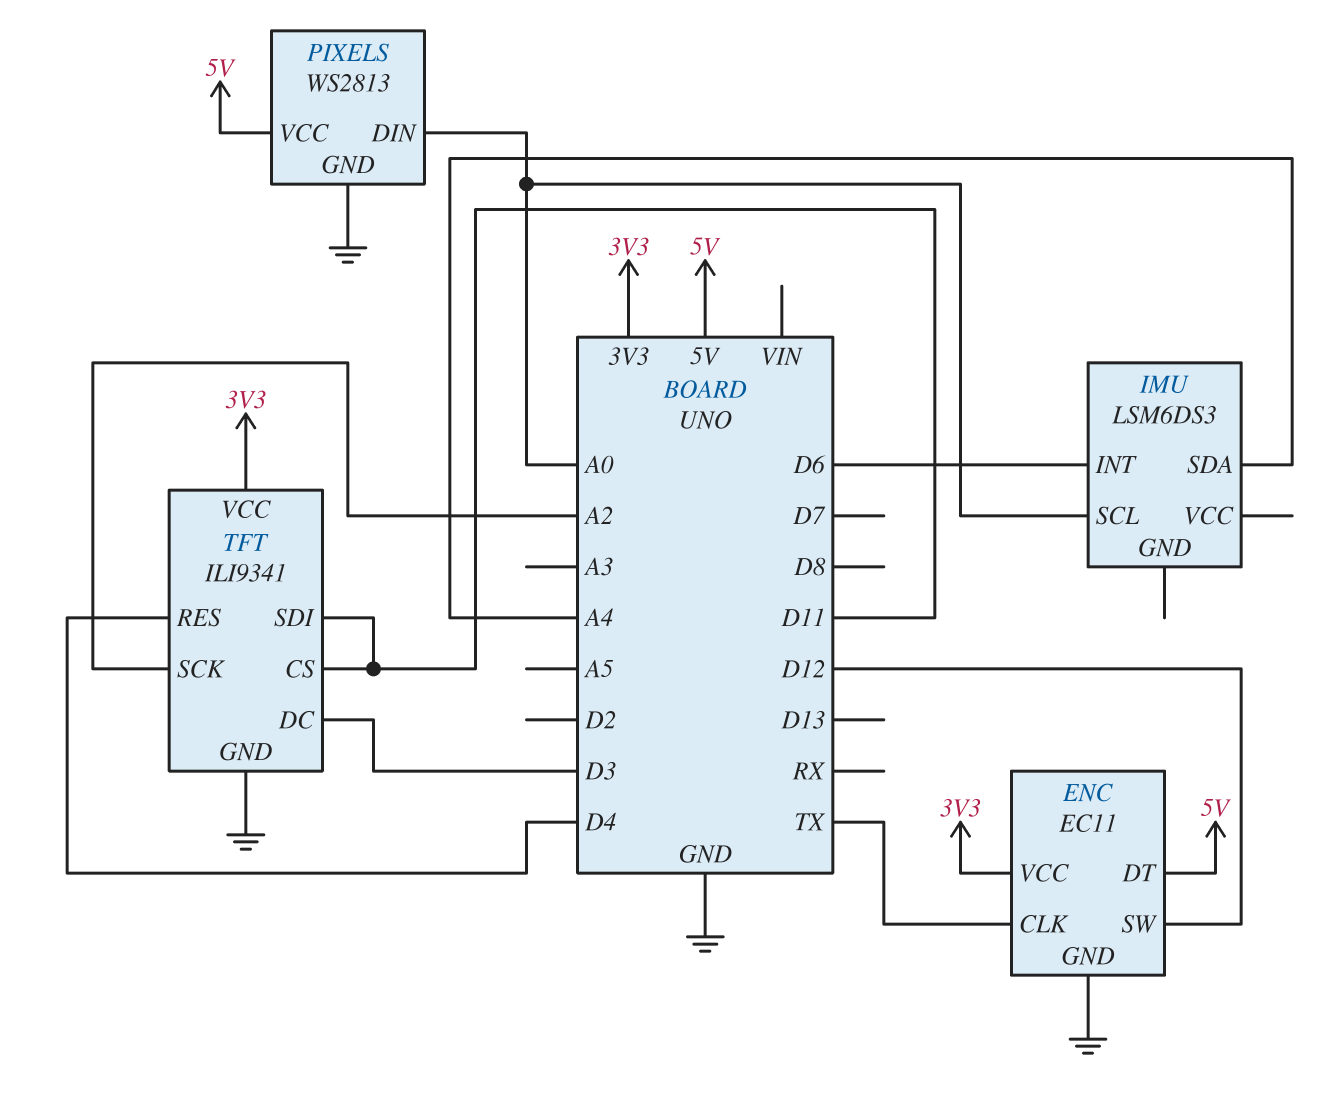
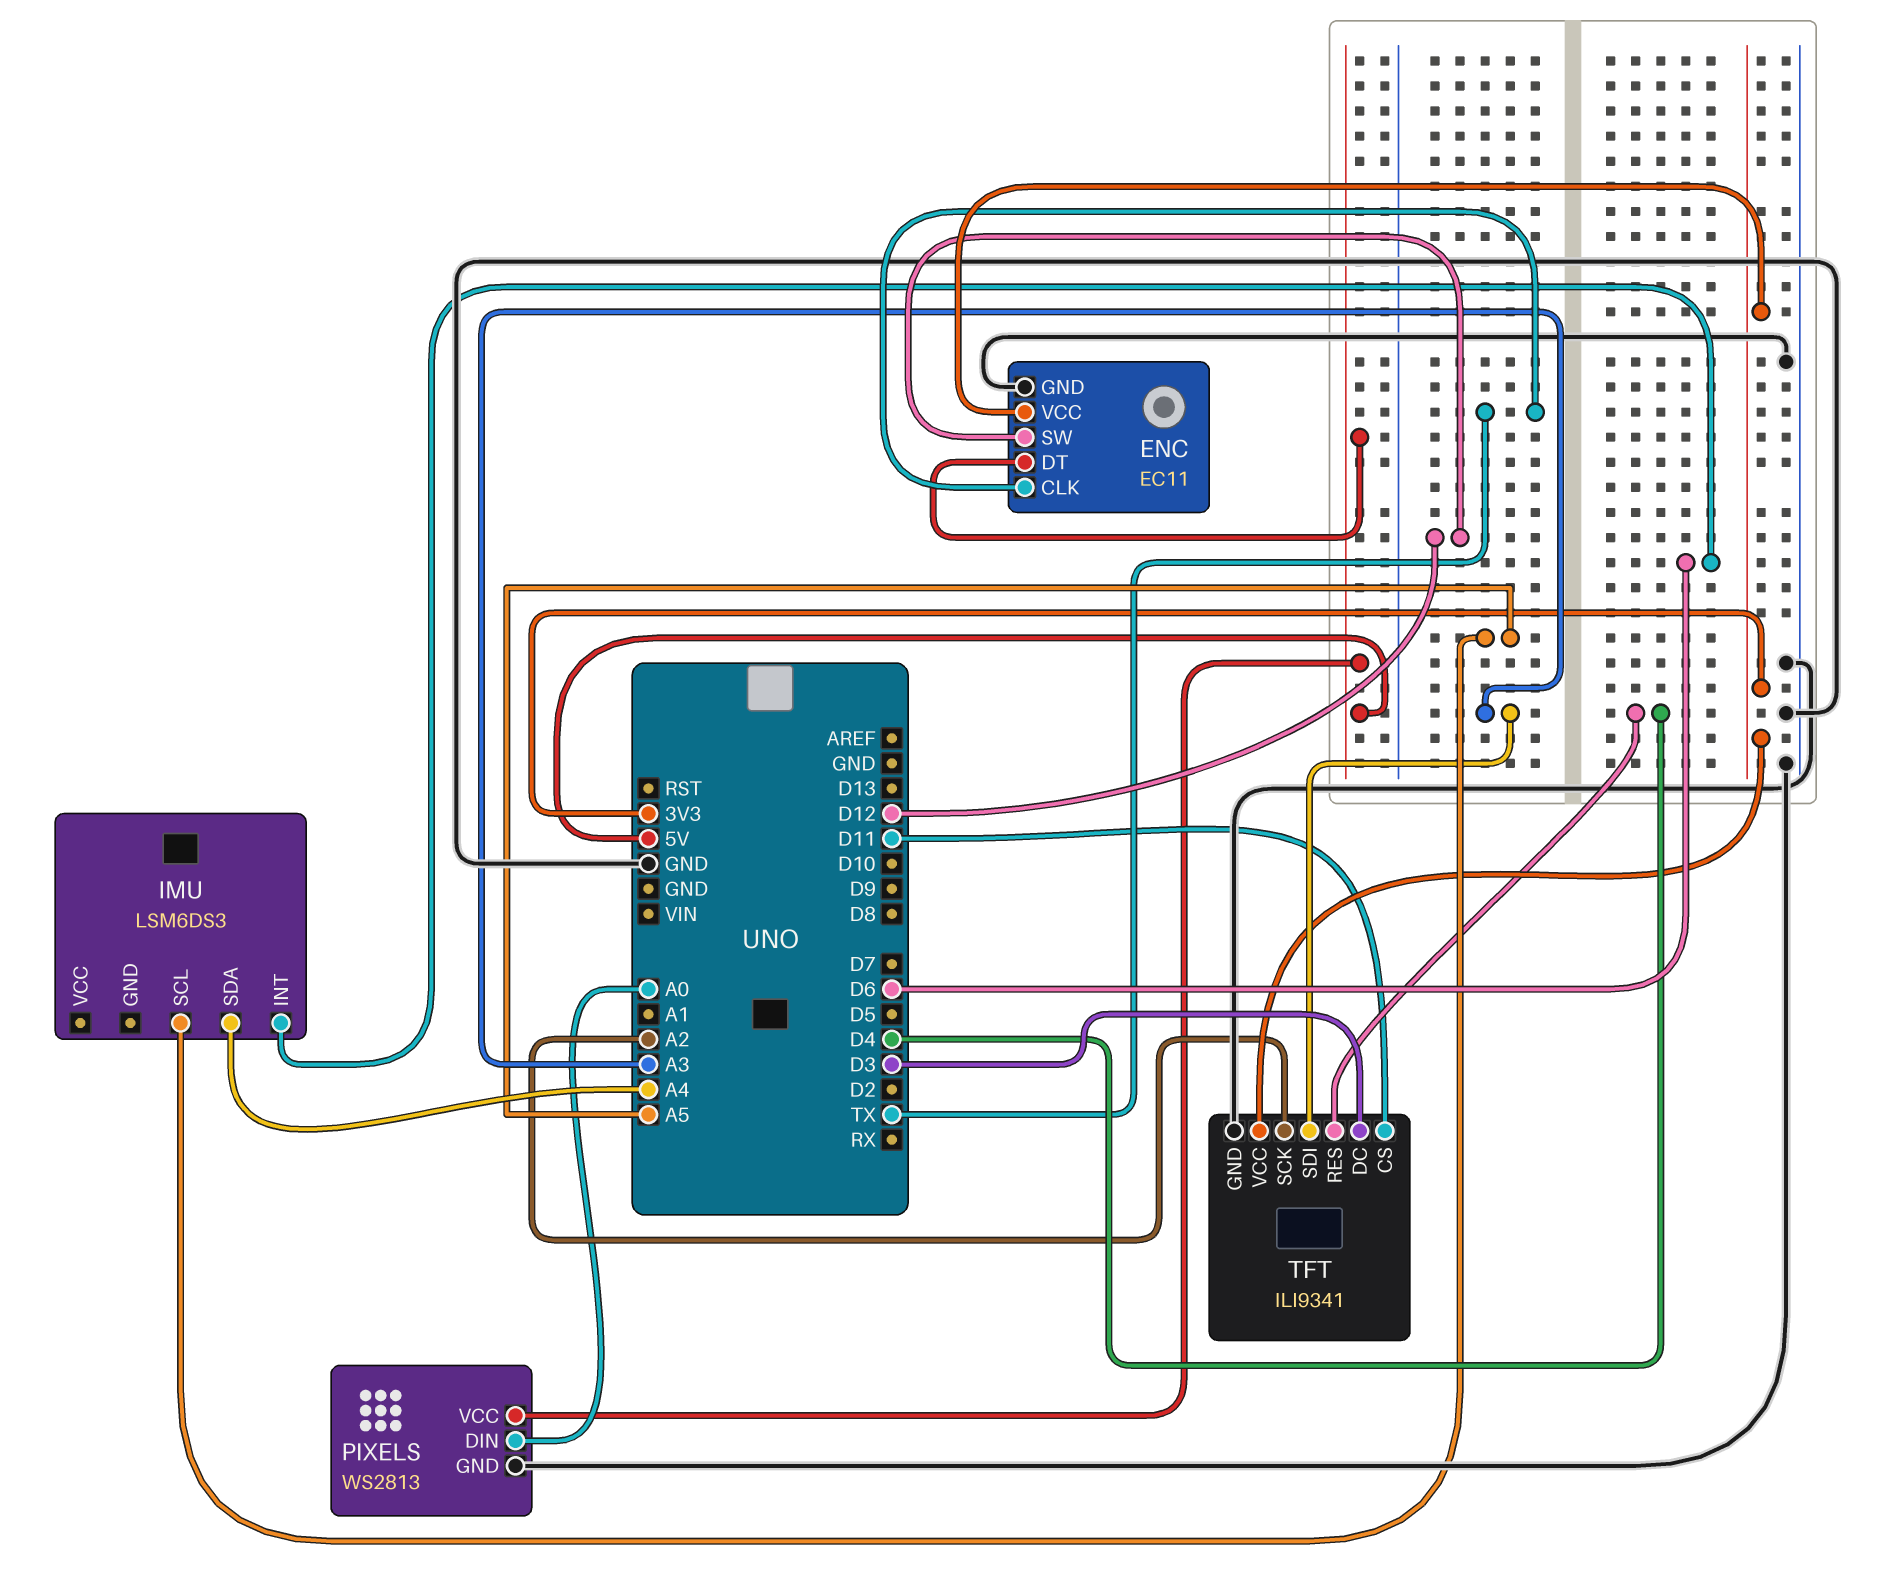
IMU pin SCL: A0 -> A5
TFT pin SDI: D11 -> A3

